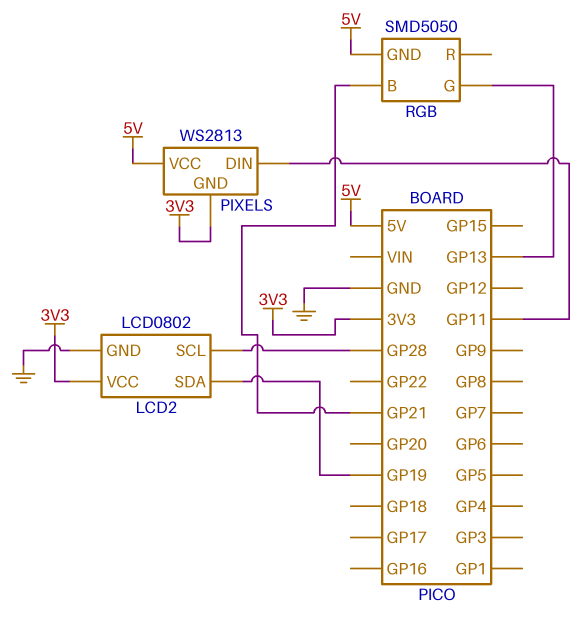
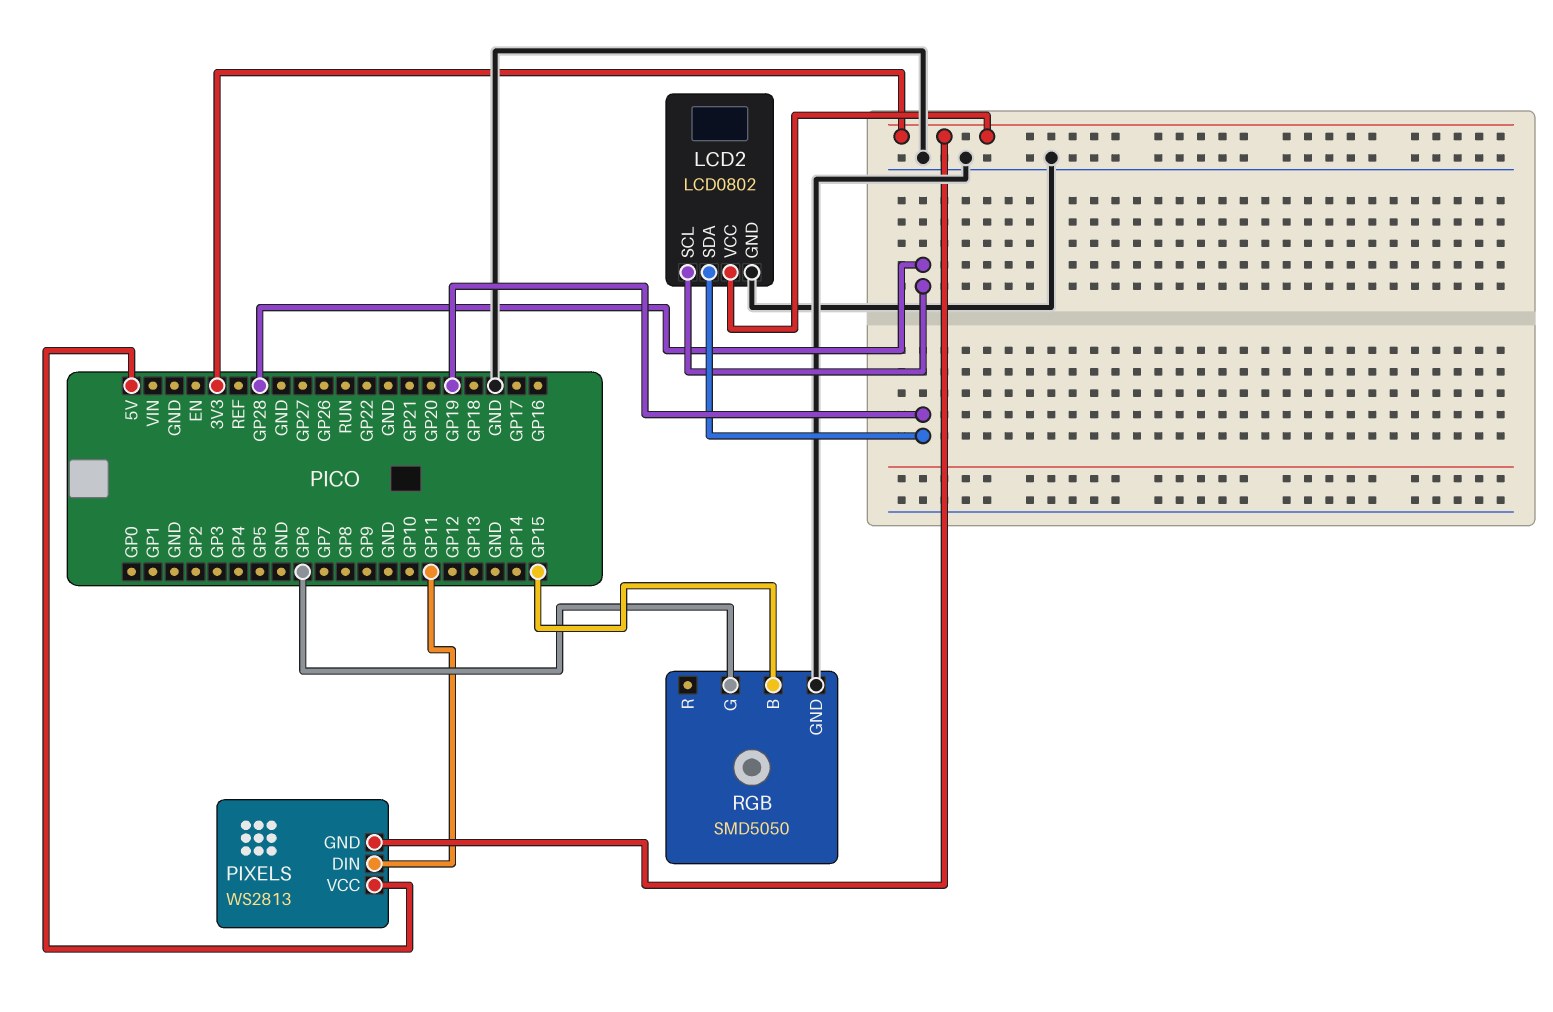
RGB pin B: GP21 -> GP15
RGB pin G: GP13 -> GP6
RGB pin GND: 5V -> GND

